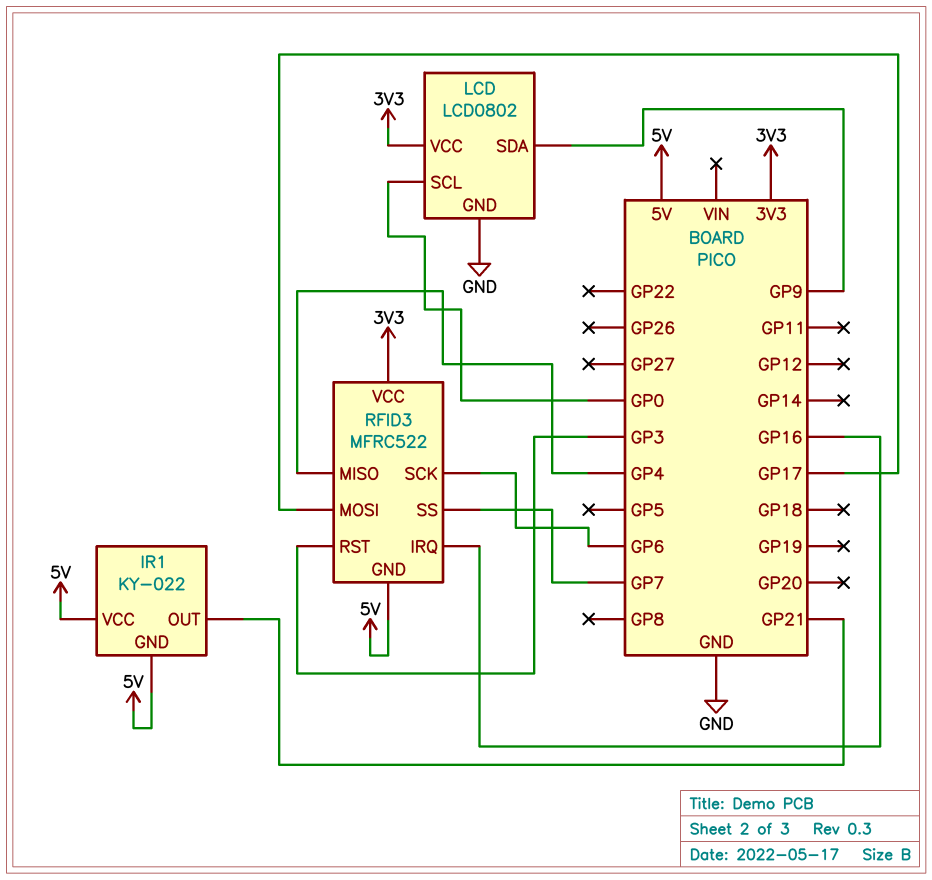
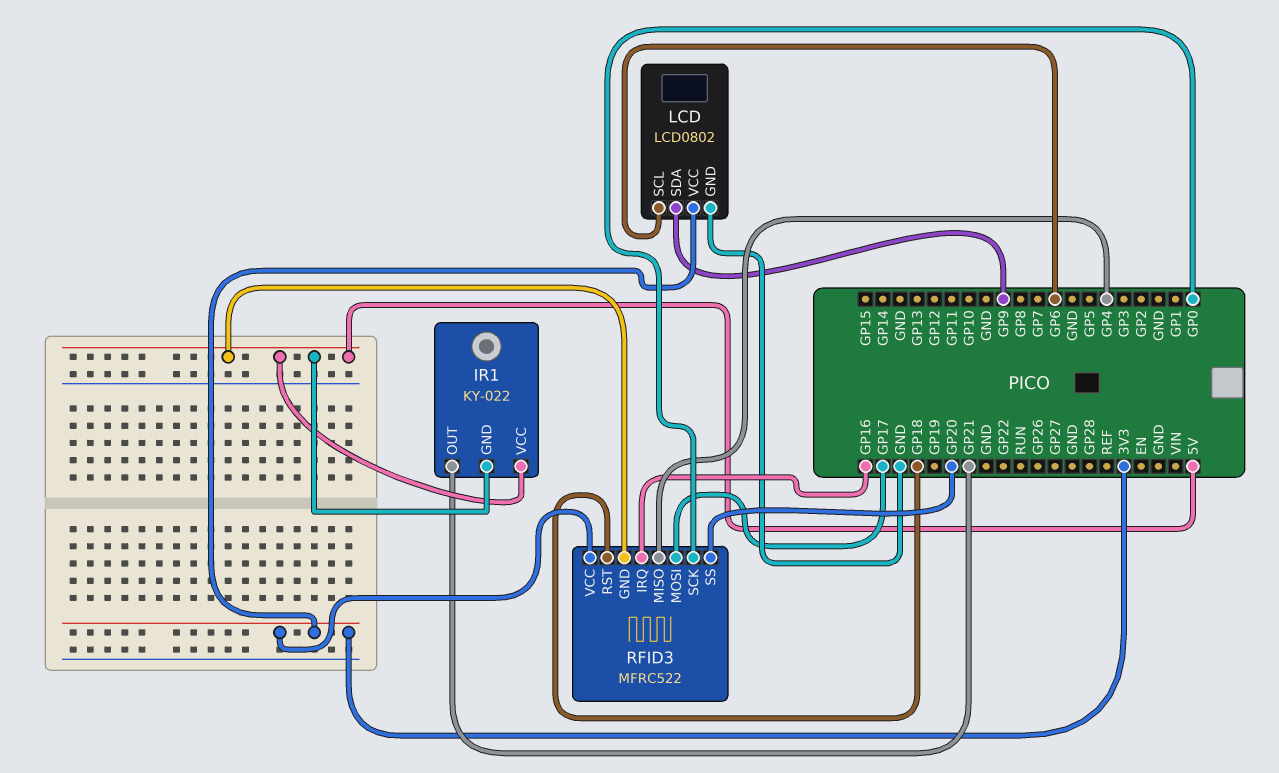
LCD pin SCL: GP0 -> GP6
RFID3 pin RST: GP3 -> GP18
RFID3 pin SCK: GP6 -> GP0
RFID3 pin SS: GP7 -> GP20

